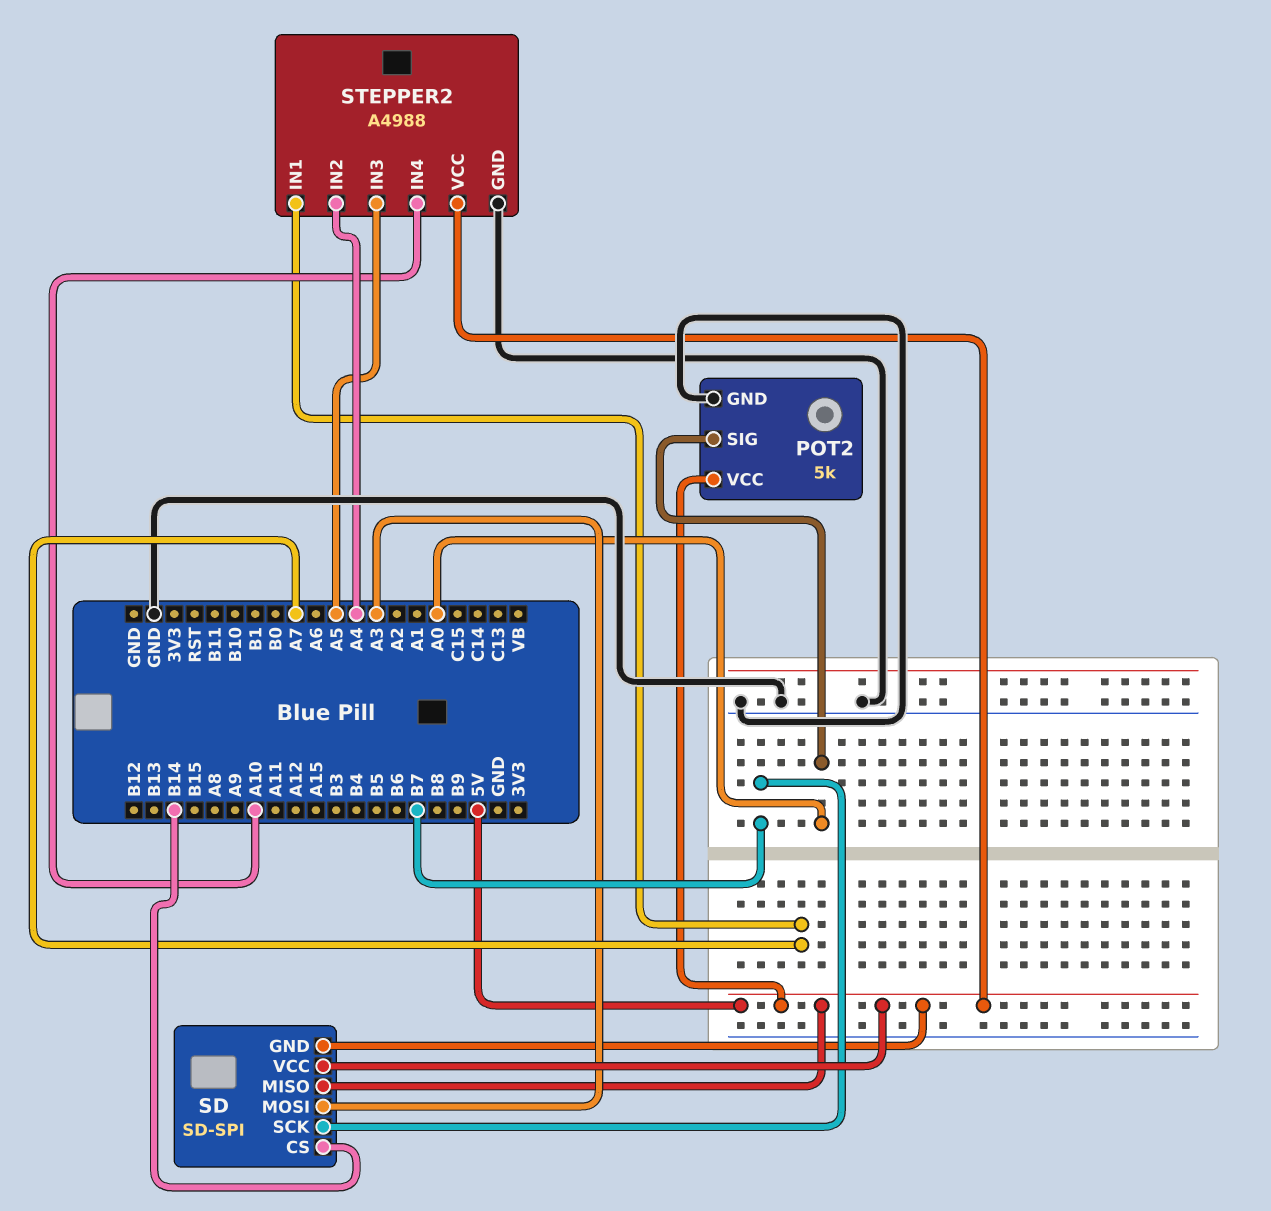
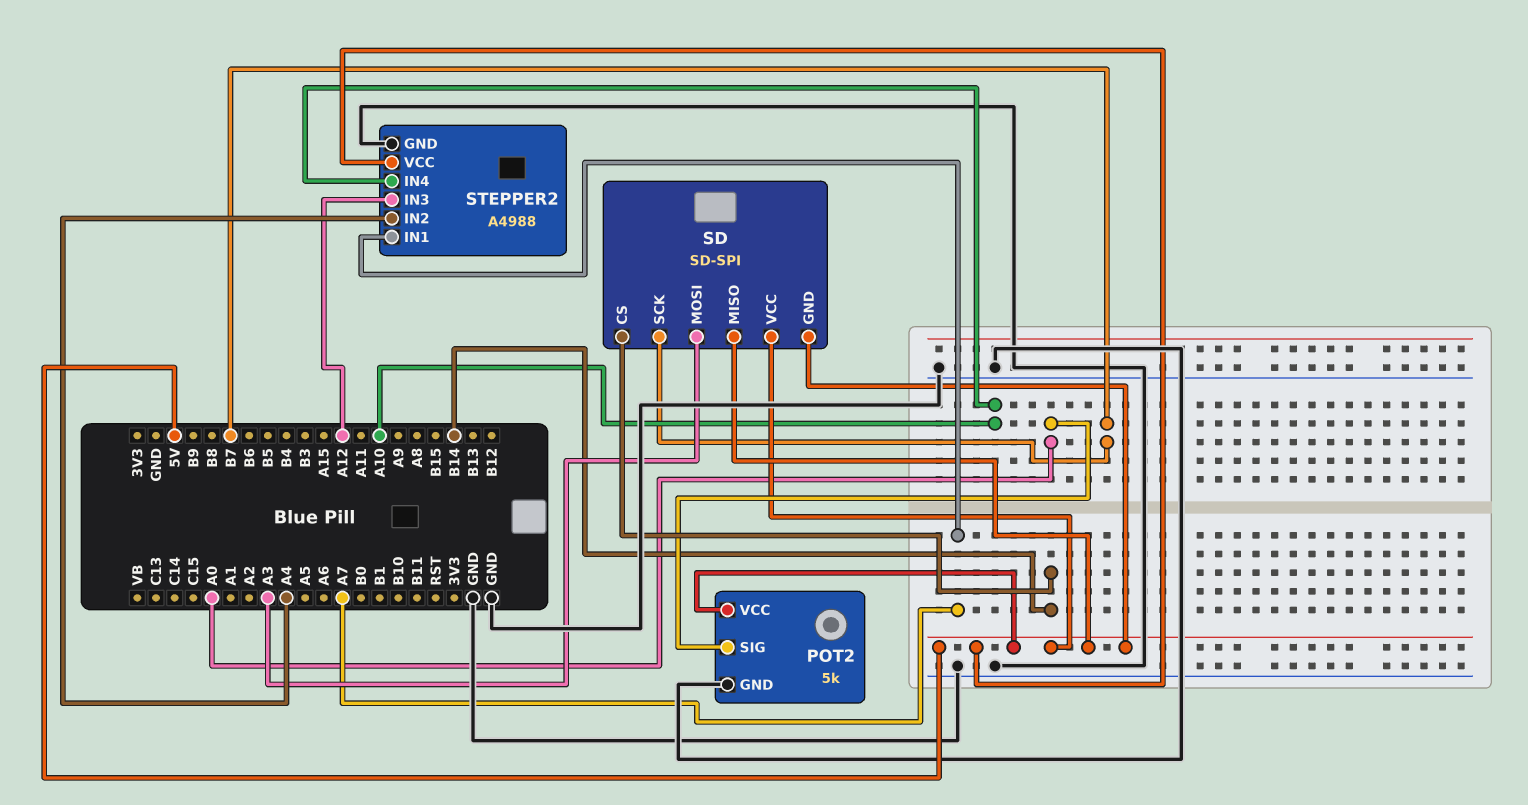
STEPPER2 pin IN3: A5 -> A12

